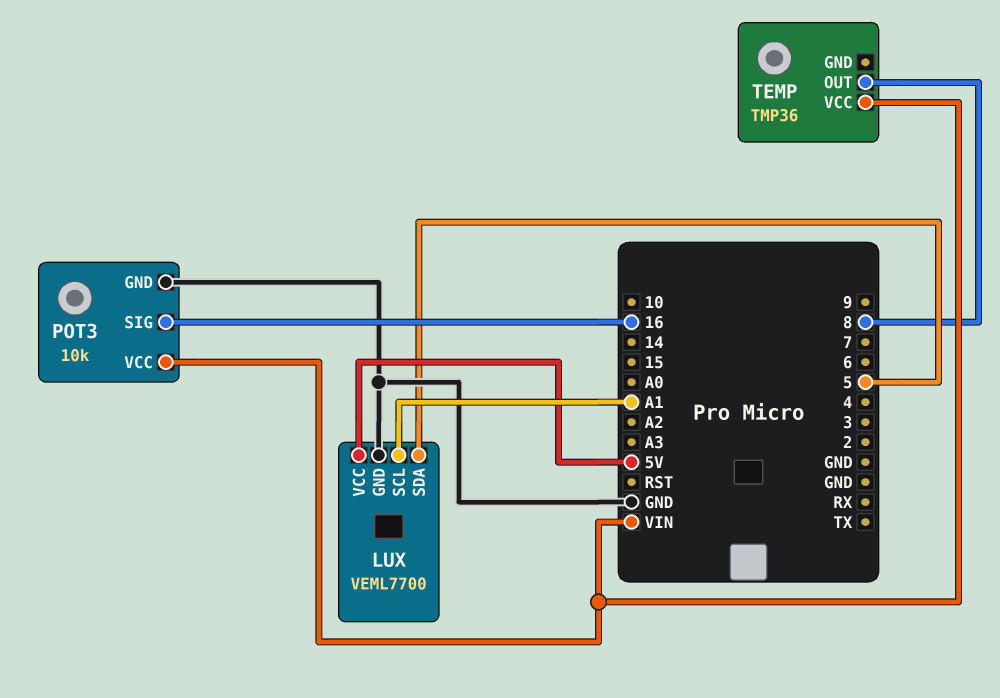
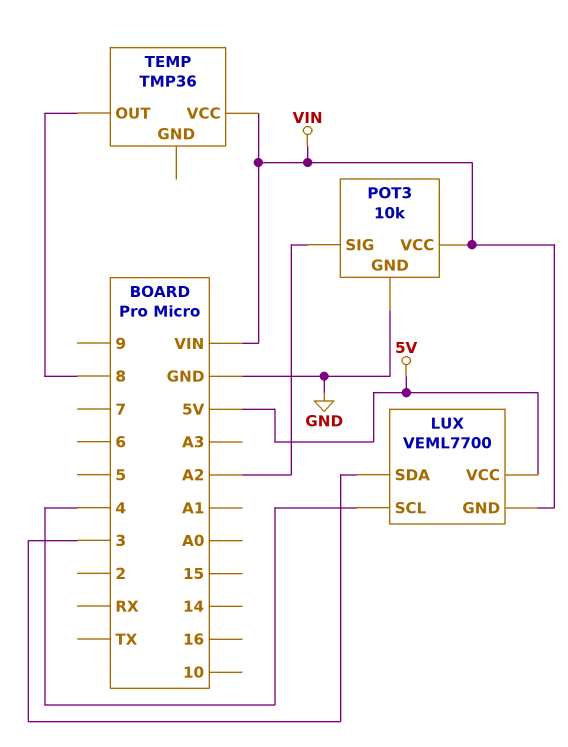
LUX pin GND: GND -> VIN
LUX pin SCL: A1 -> 4
LUX pin SDA: 5 -> 3
POT3 pin SIG: 16 -> A2

